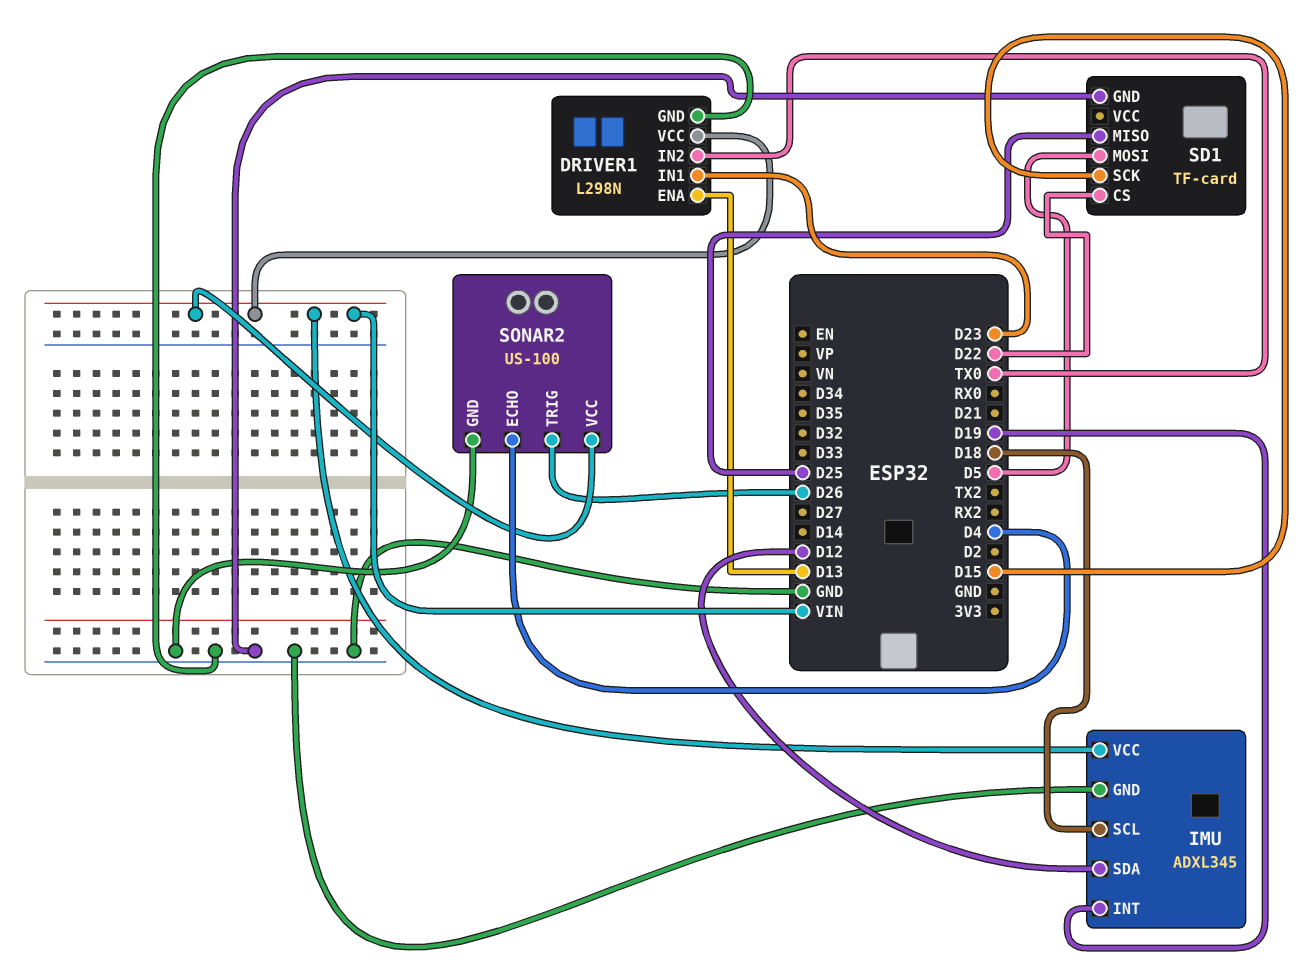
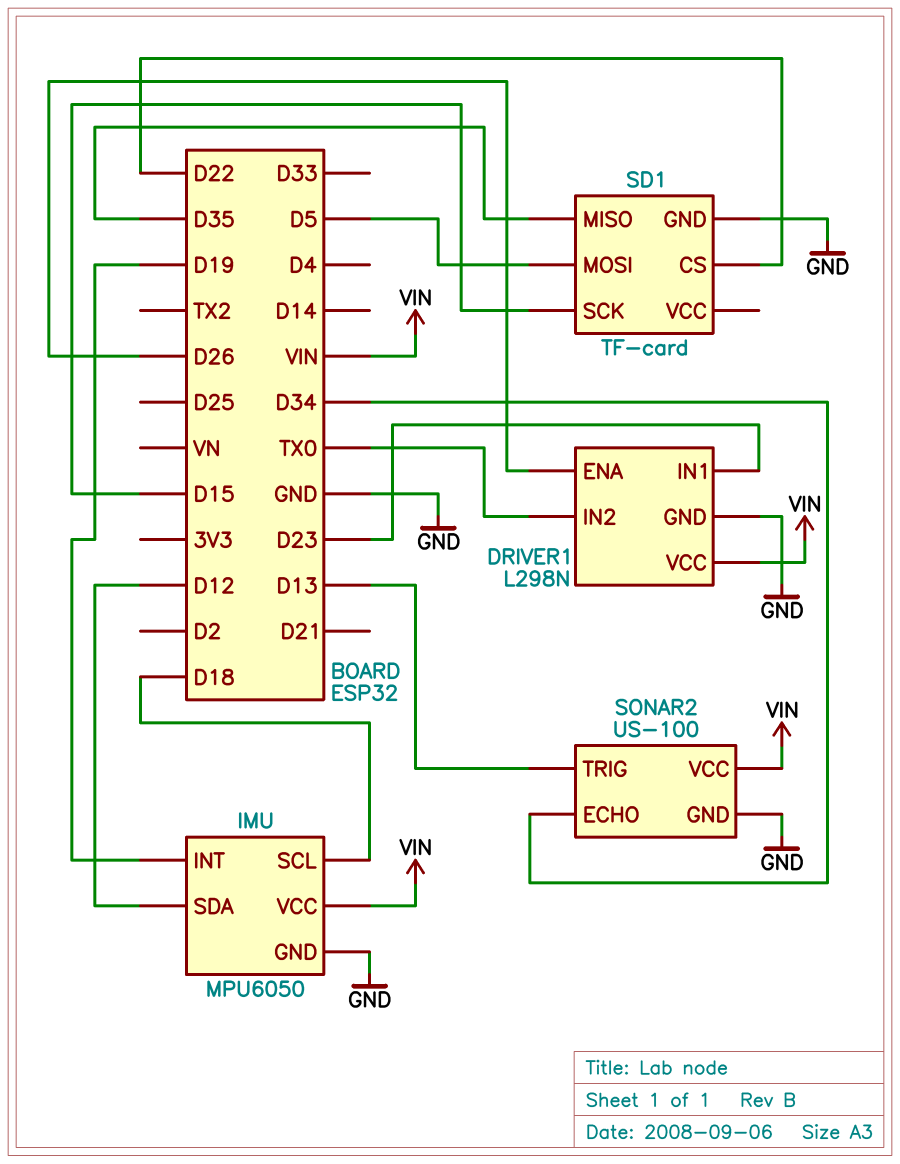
DRIVER1 pin ENA: D13 -> D26
IMU: ADXL345 -> MPU6050
SD1 pin MISO: D25 -> D35
SONAR2 pin ECHO: D4 -> D34
SONAR2 pin TRIG: D26 -> D13

